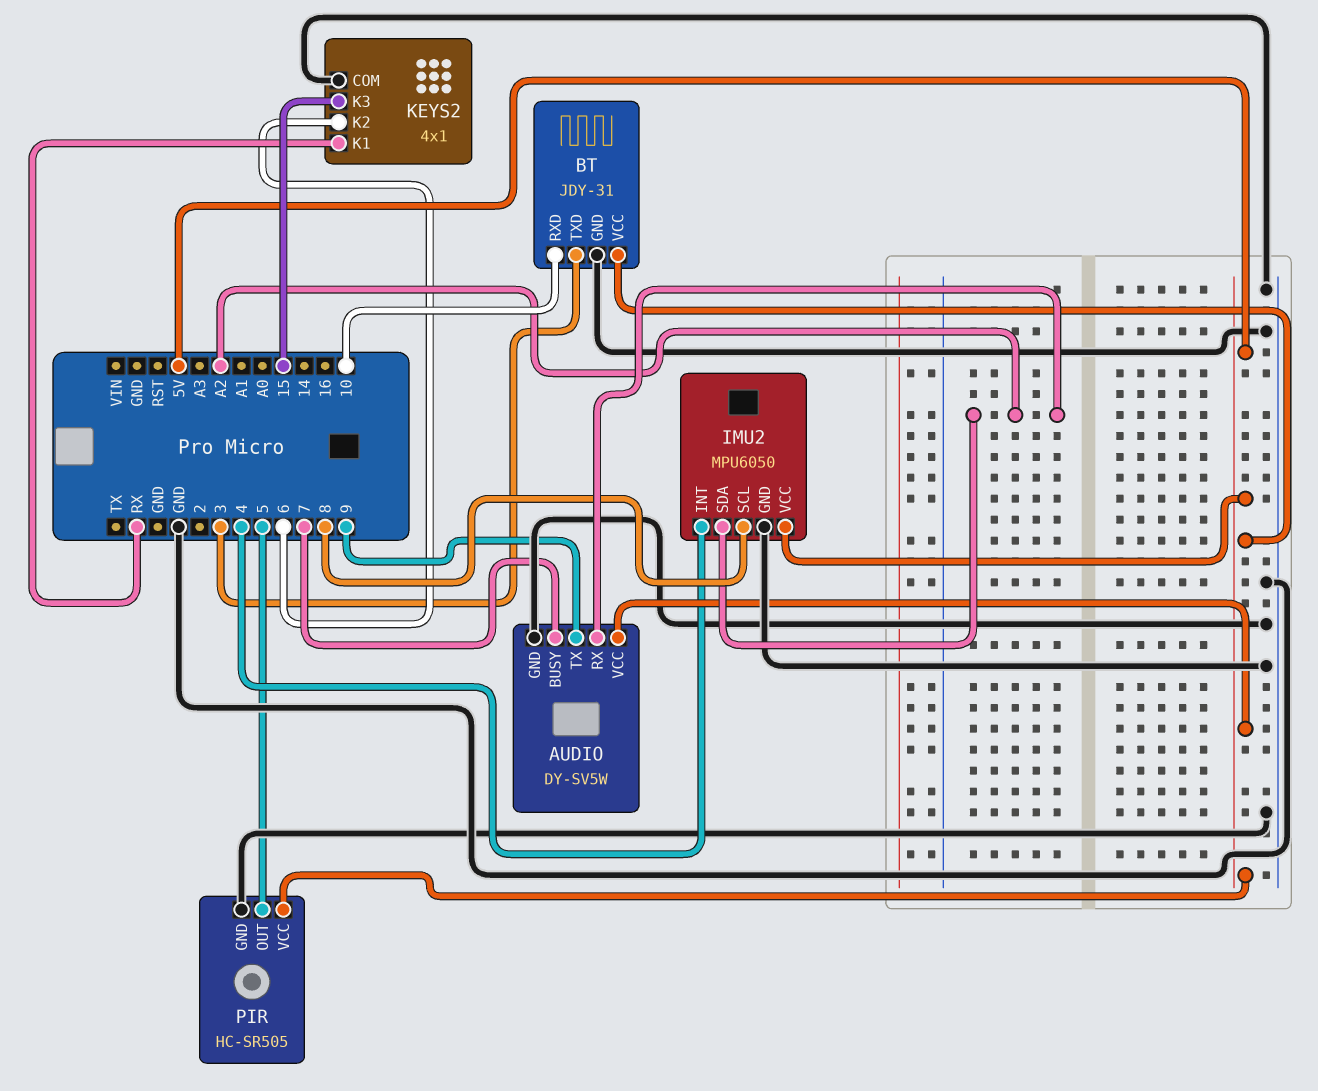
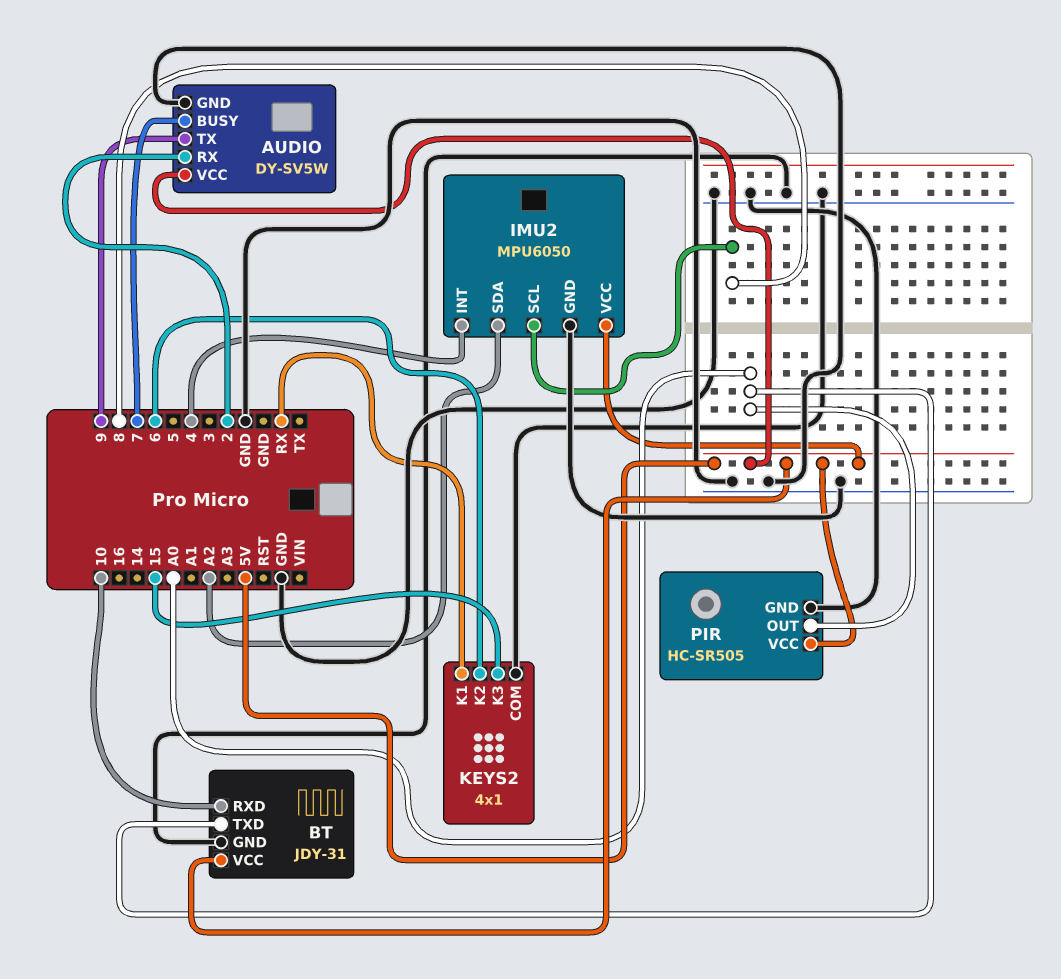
AUDIO pin RX: A2 -> 2
BT pin TXD: 3 -> A0
PIR pin OUT: 5 -> A0

